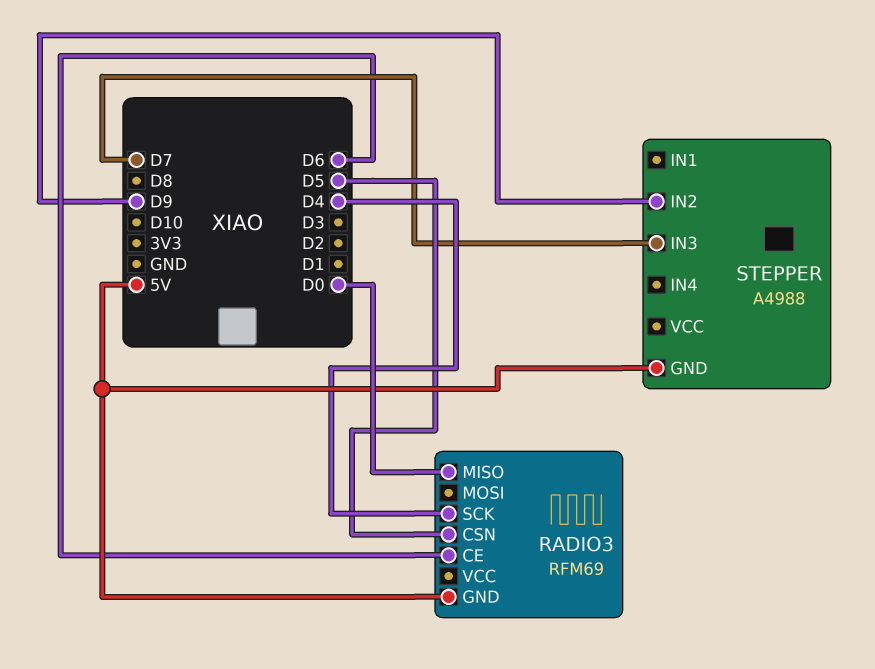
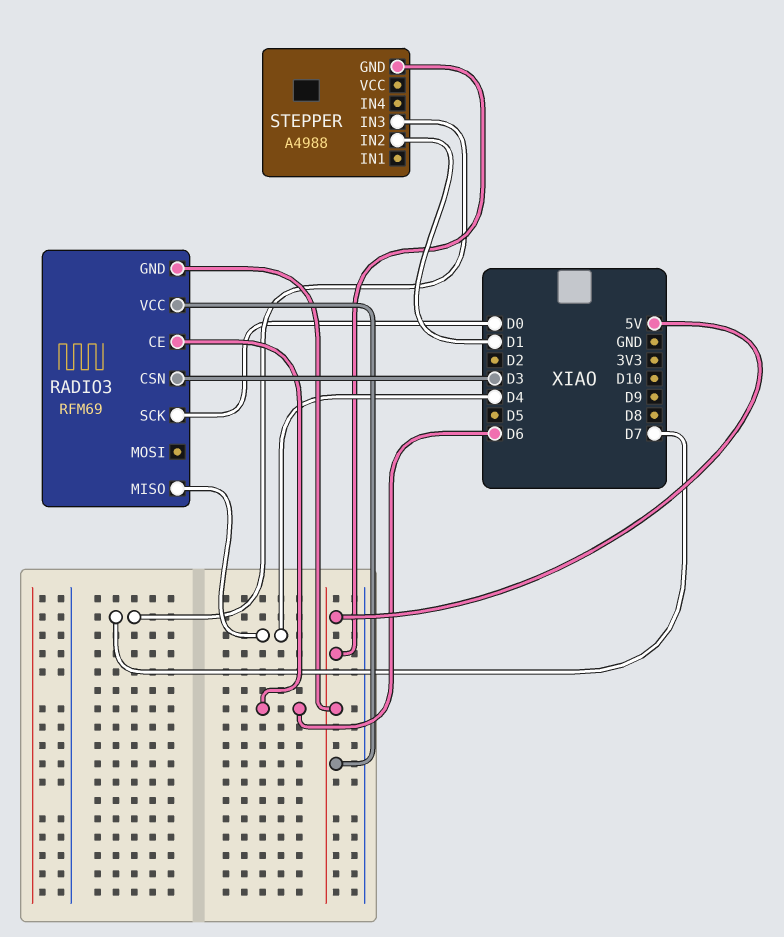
RADIO3 pin CSN: D5 -> D3
RADIO3 pin MISO: D0 -> D4
RADIO3 pin SCK: D4 -> D0
RADIO3 pin VCC: none -> 5V
STEPPER pin IN2: D9 -> D1

